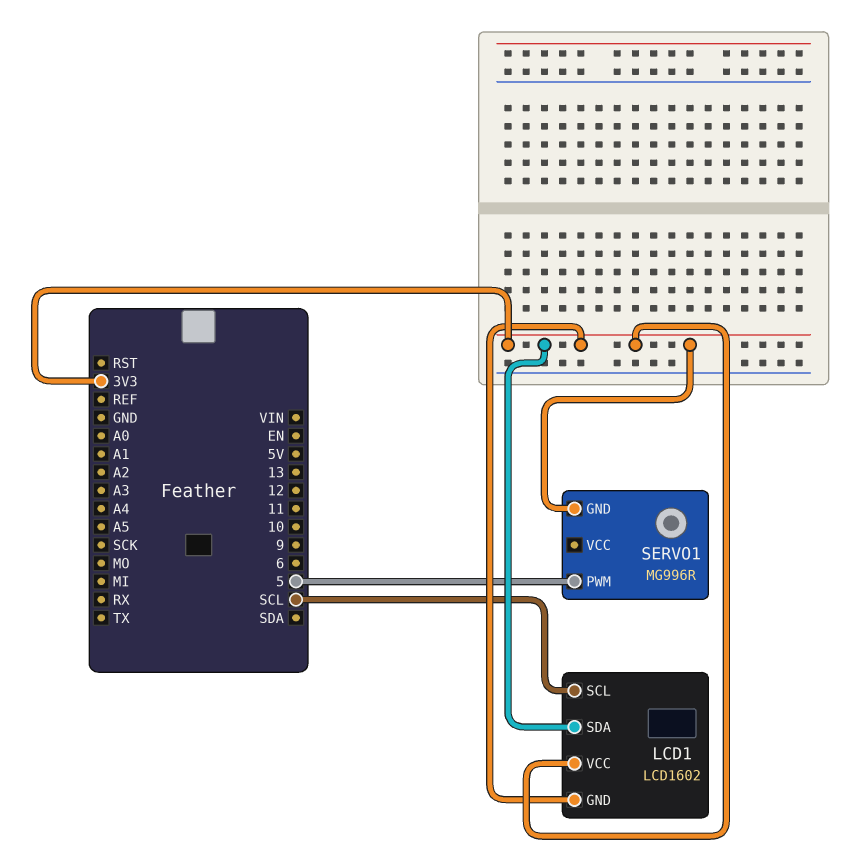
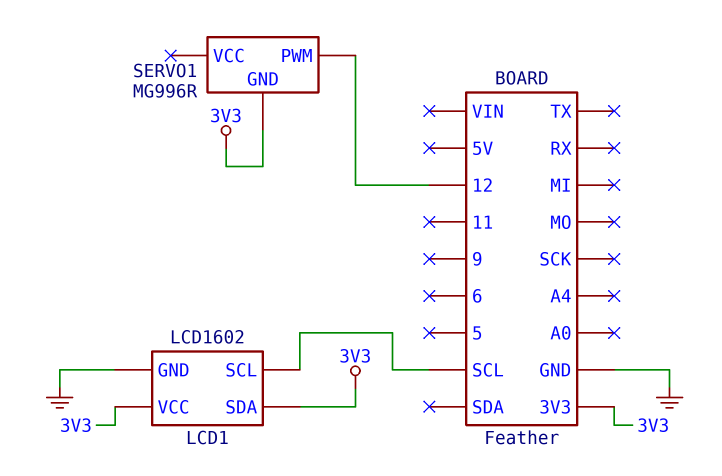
LCD1 pin GND: 3V3 -> GND
SERVO1 pin PWM: 5 -> 12

